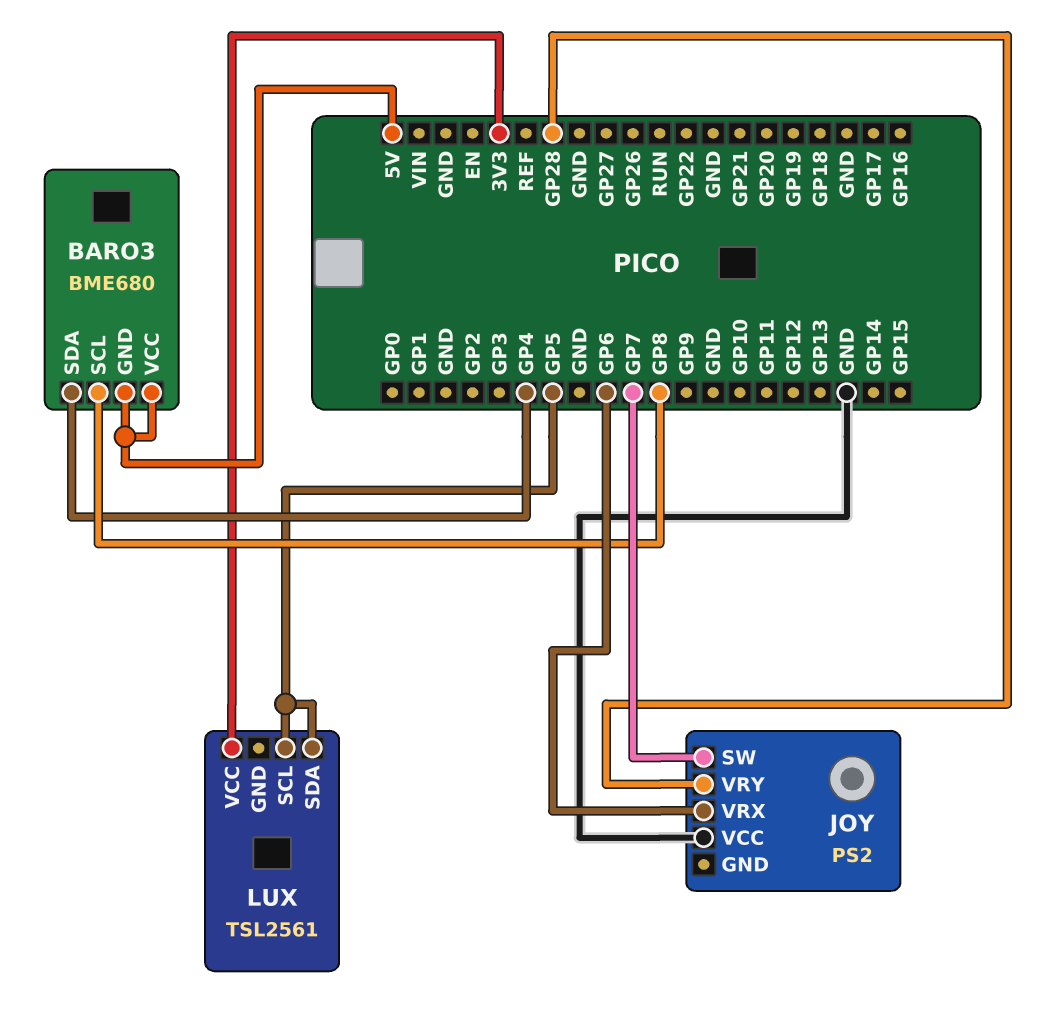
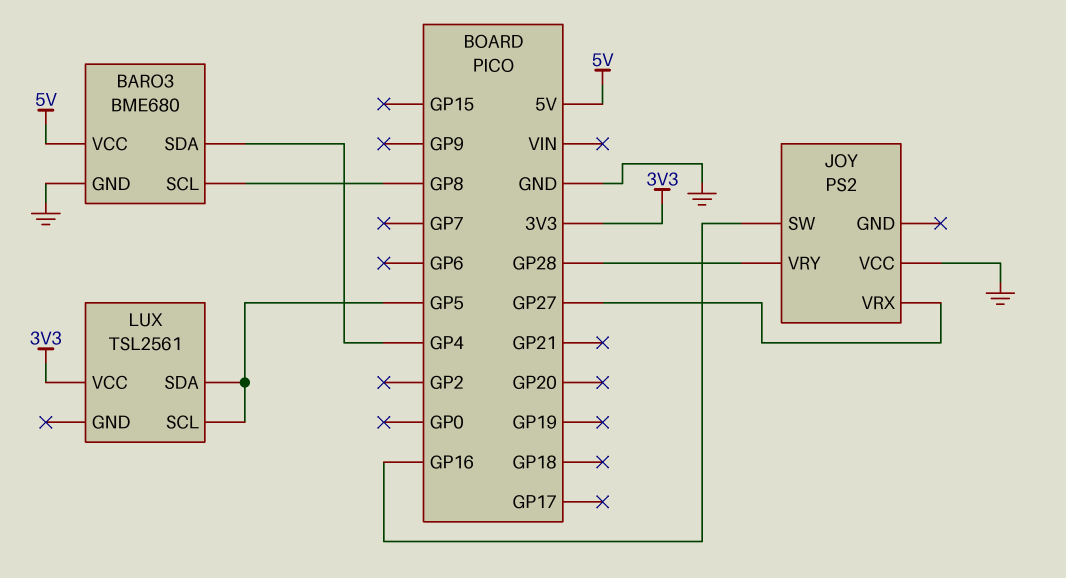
BARO3 pin GND: 5V -> GND
JOY pin SW: GP7 -> GP16
JOY pin VRX: GP6 -> GP27

